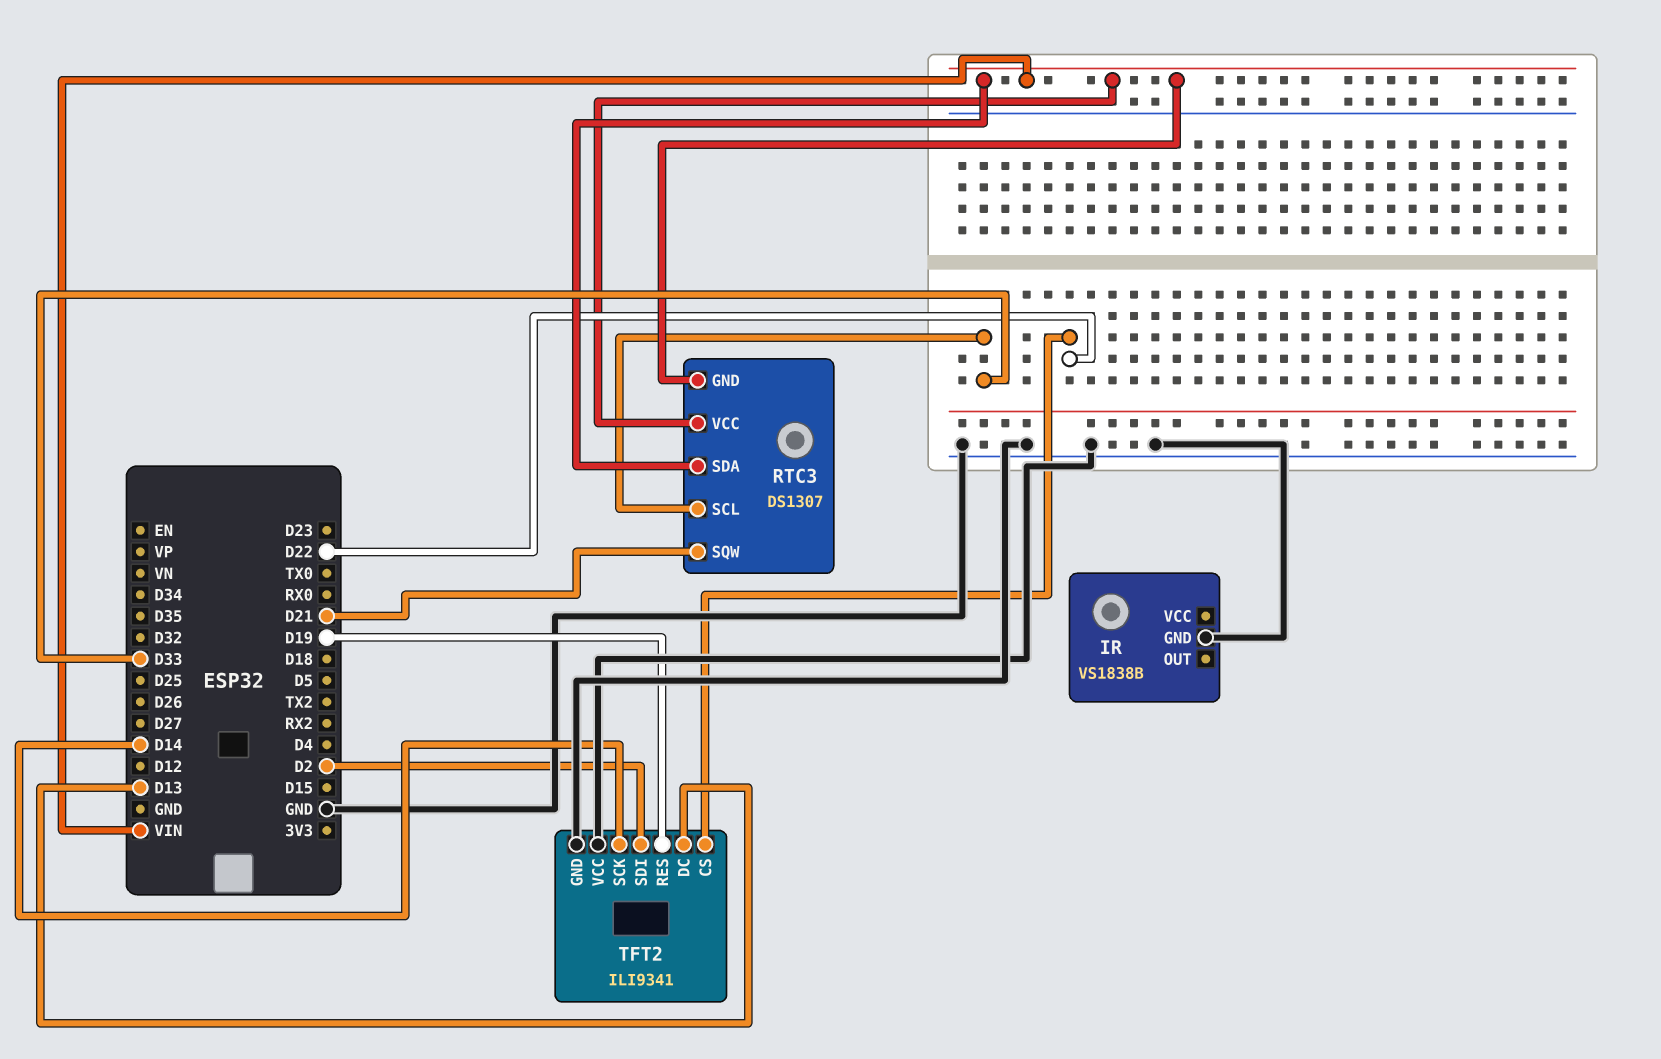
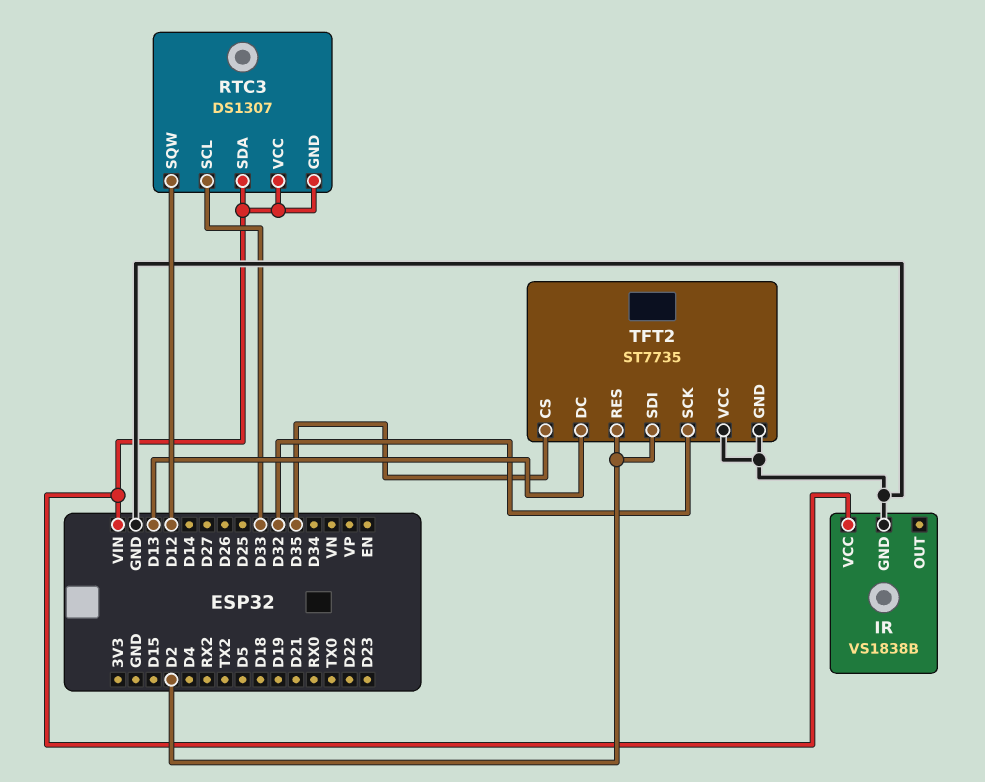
IR pin VCC: none -> VIN
RTC3 pin SQW: D21 -> D12
TFT2: ILI9341 -> ST7735
TFT2 pin CS: D22 -> D35
TFT2 pin RES: D19 -> D2
TFT2 pin SCK: D14 -> D32

